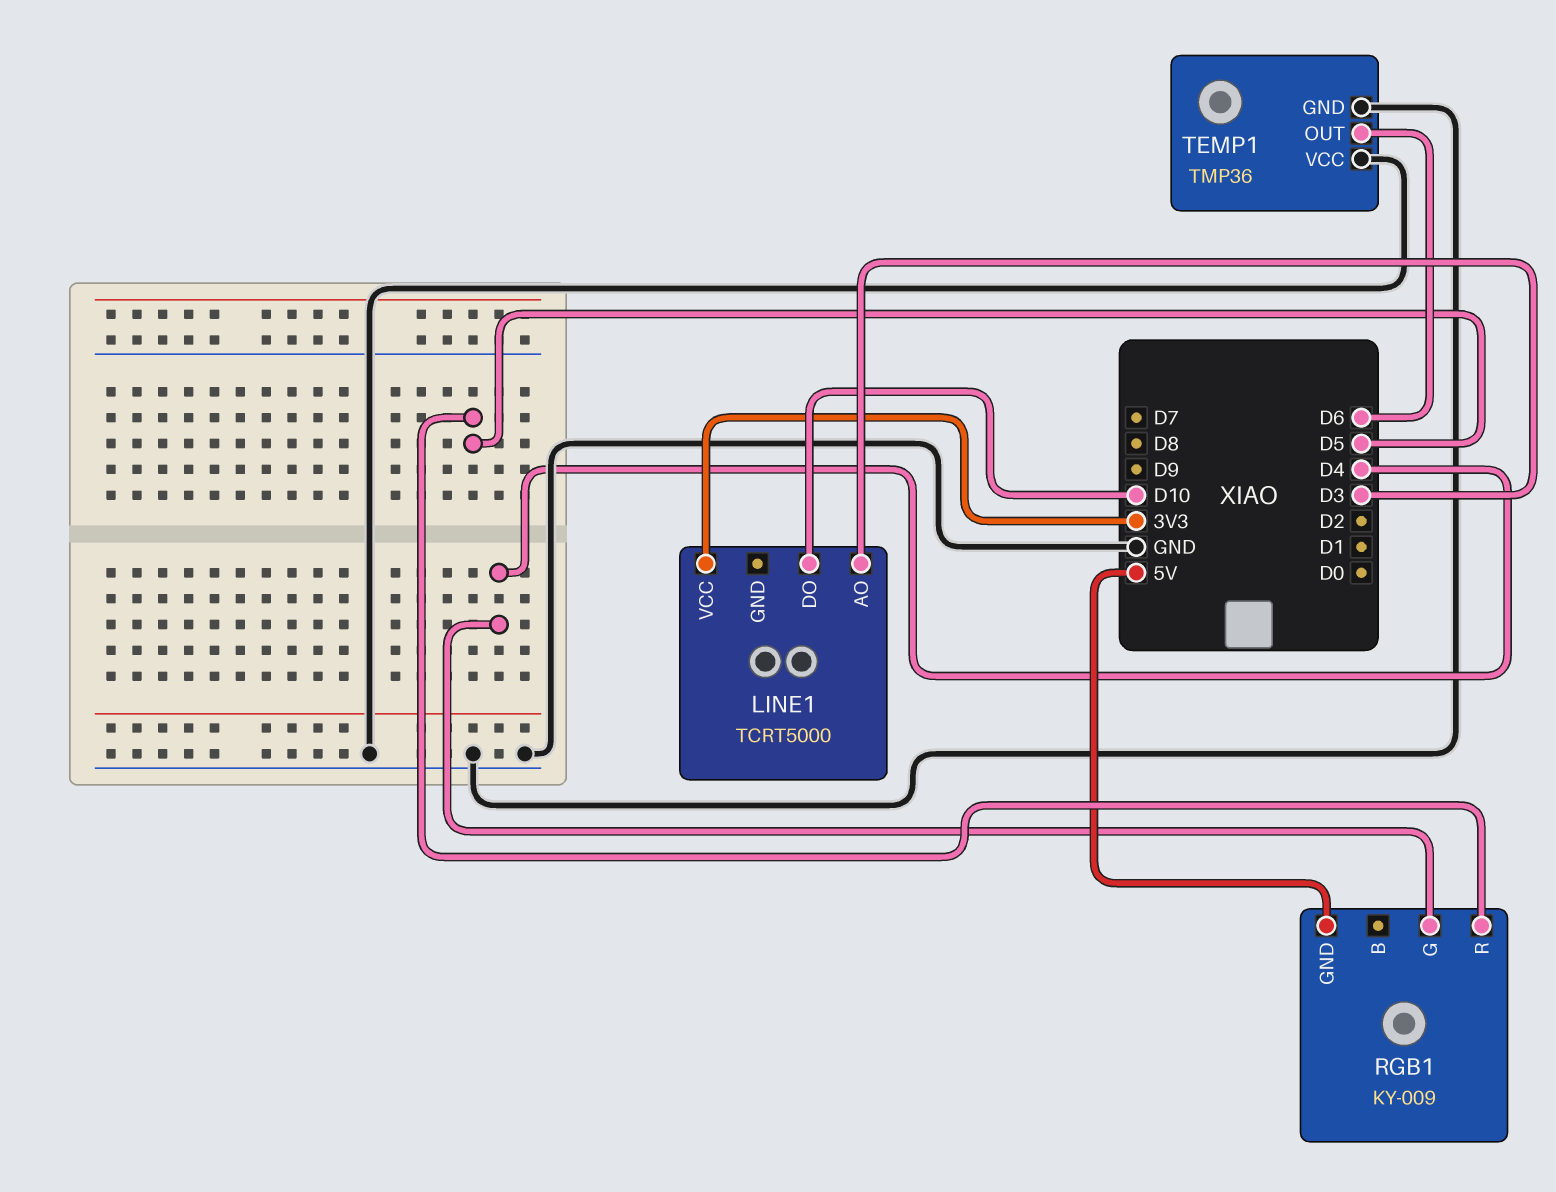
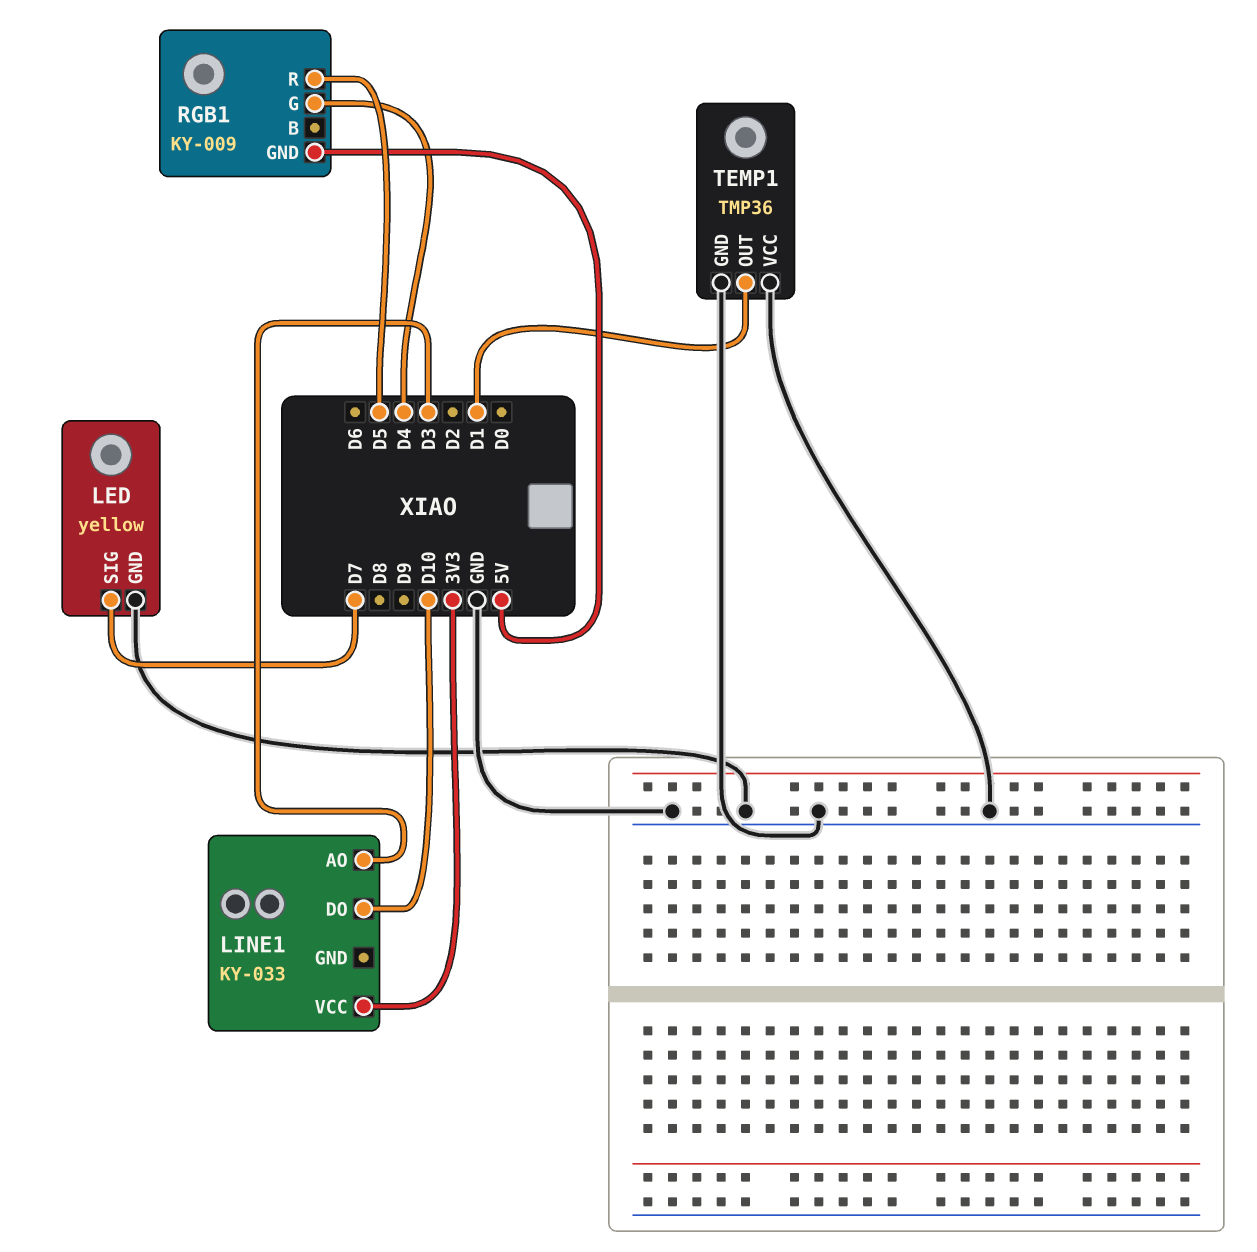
LED: none -> yellow
LED pin GND: none -> GND
LED pin SIG: none -> D7
LINE1: TCRT5000 -> KY-033
TEMP1 pin OUT: D6 -> D1

